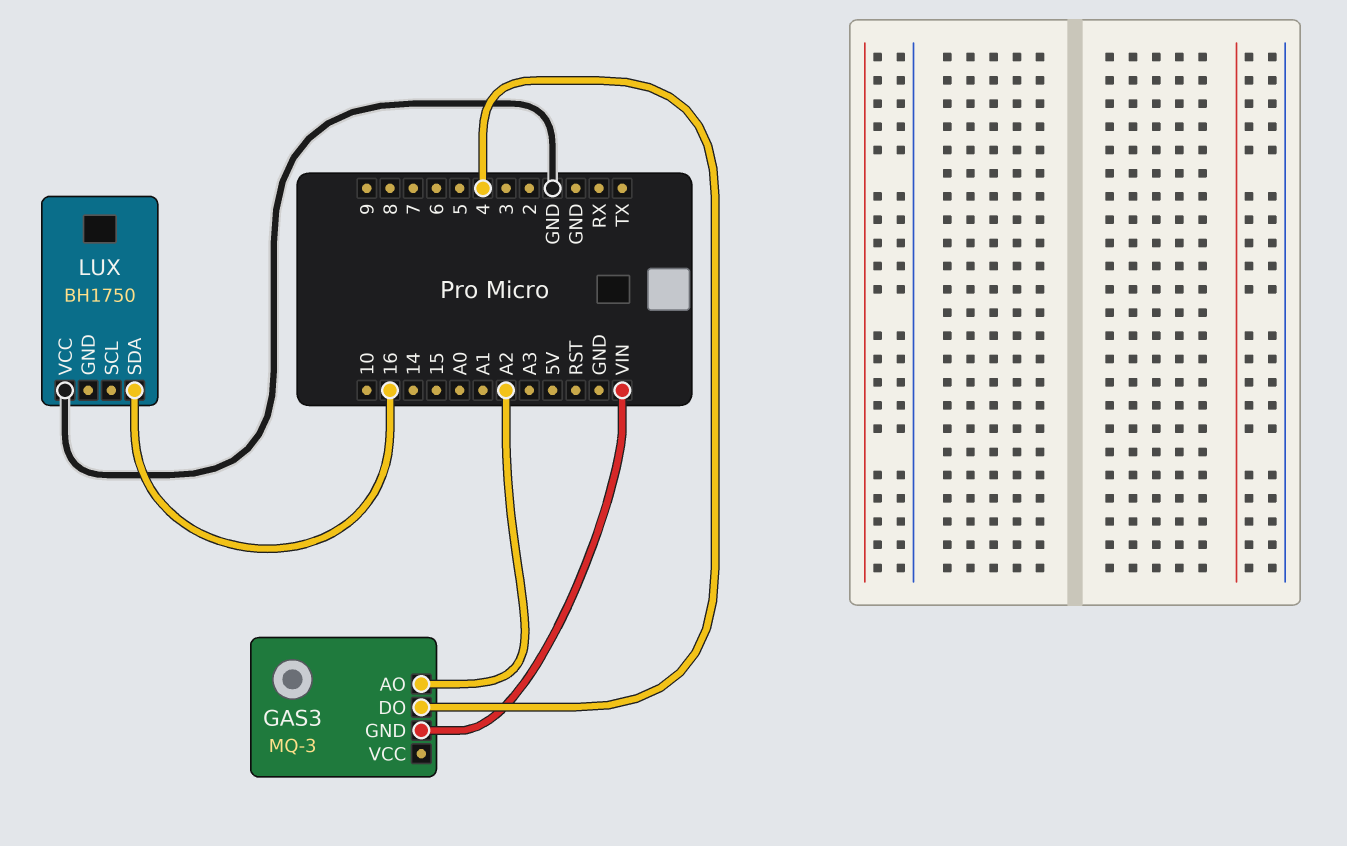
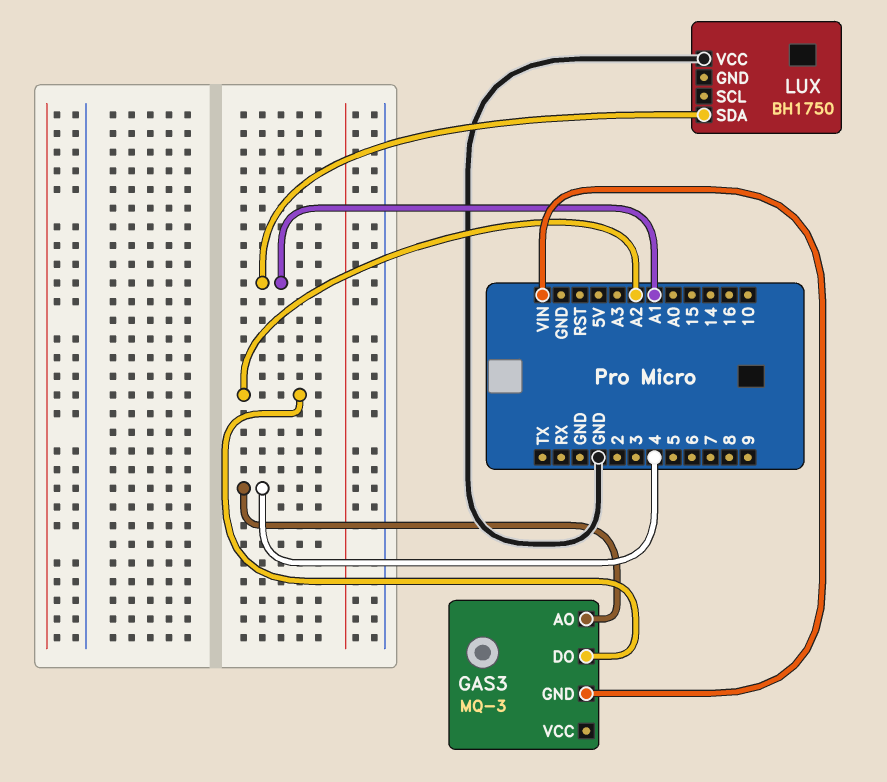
GAS3 pin AO: A2 -> 4
GAS3 pin DO: 4 -> A2
LUX pin SDA: 16 -> A1

